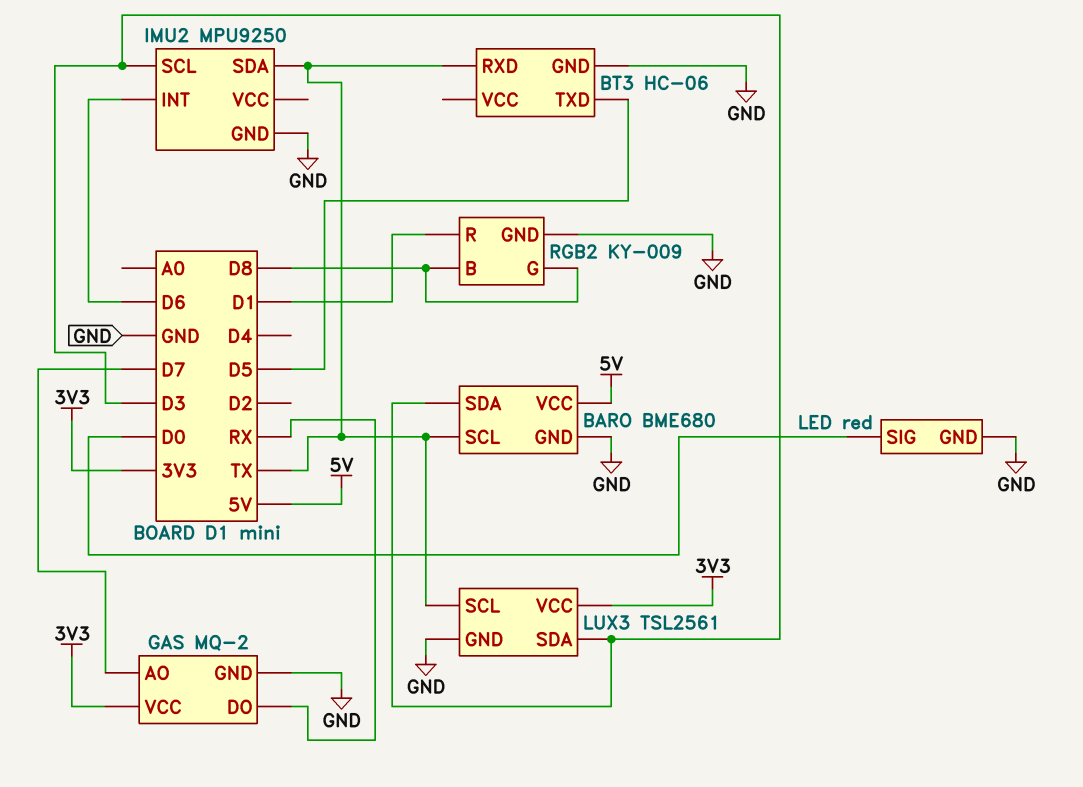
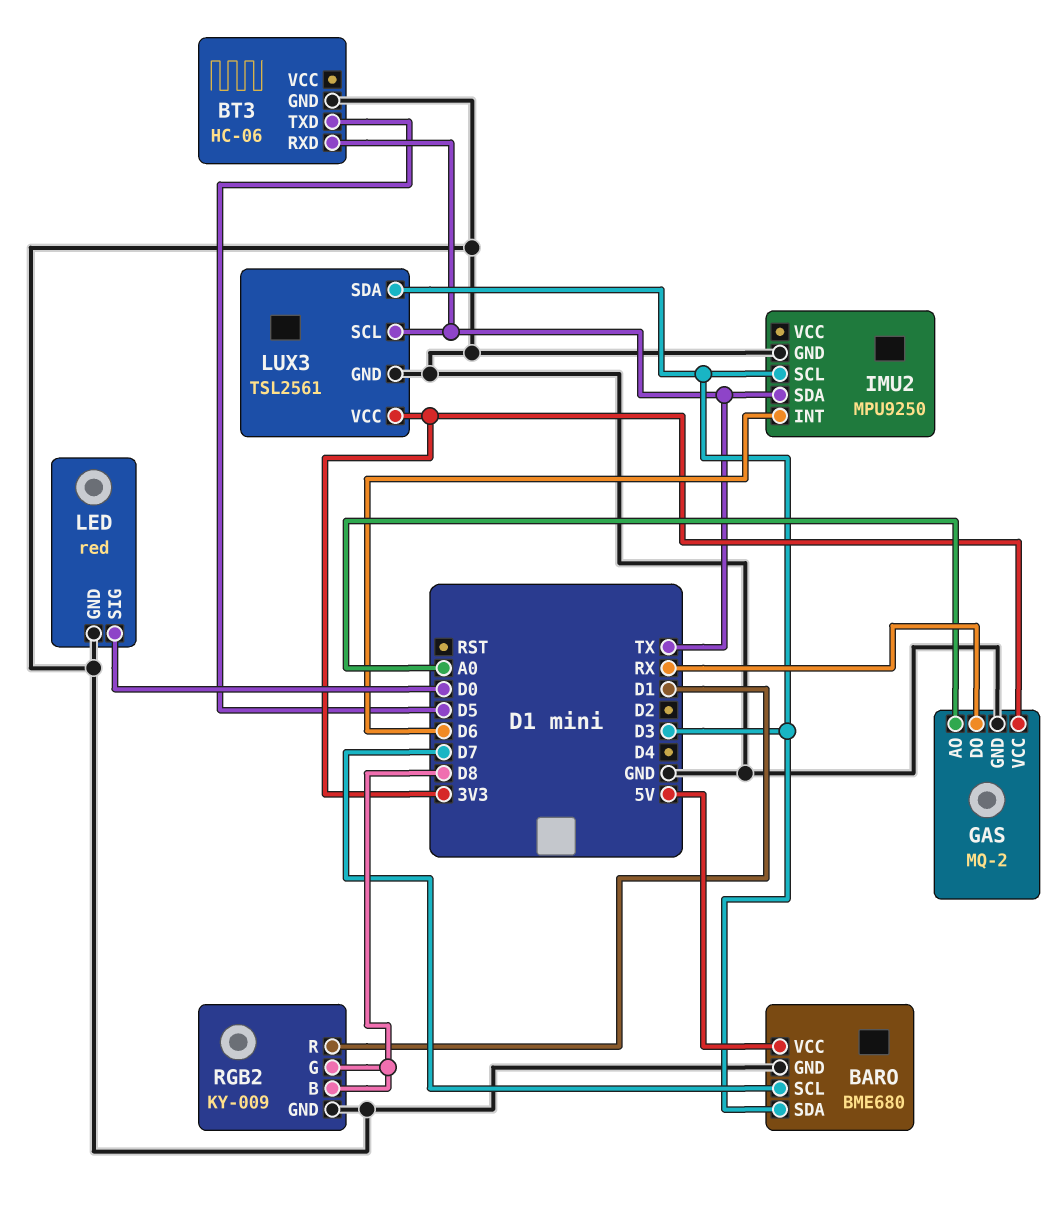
BARO pin SCL: TX -> D7
GAS pin AO: D7 -> A0

